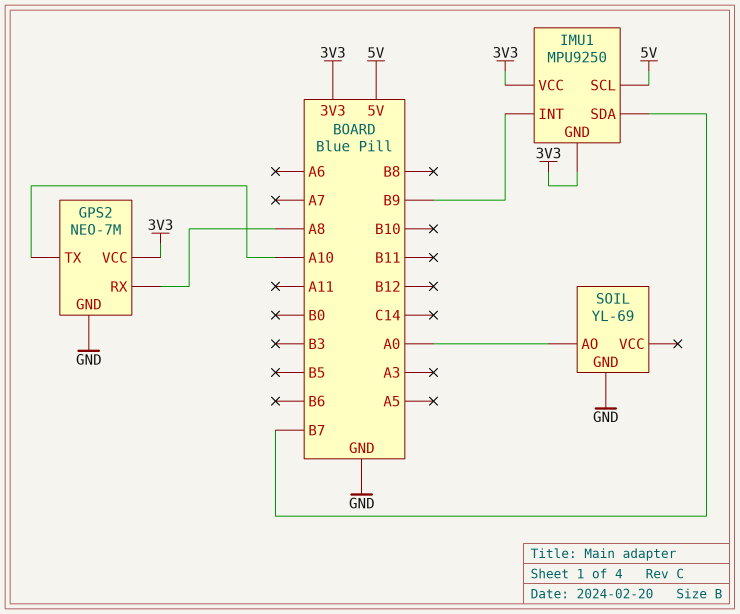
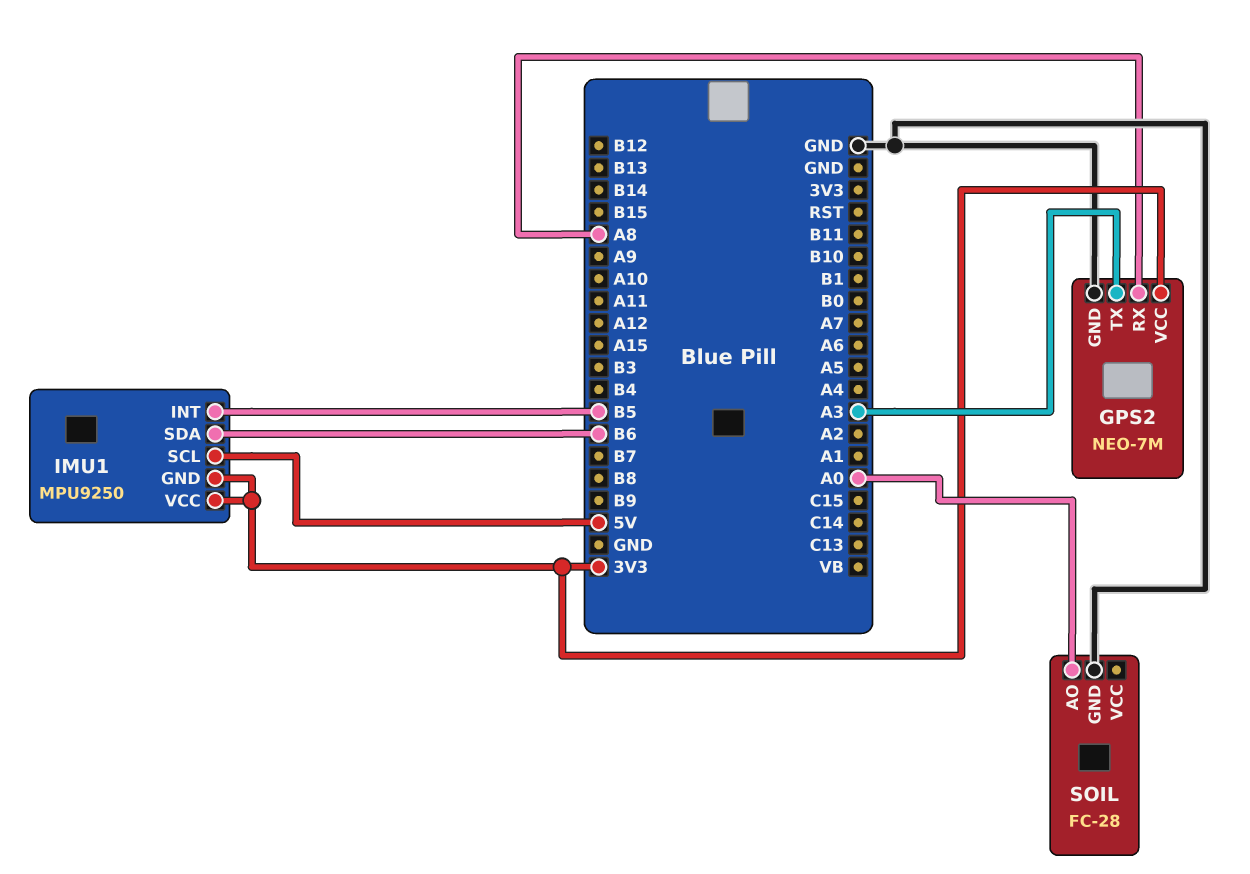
GPS2 pin TX: A10 -> A3
IMU1 pin INT: B9 -> B5
IMU1 pin SDA: B7 -> B6
SOIL: YL-69 -> FC-28

